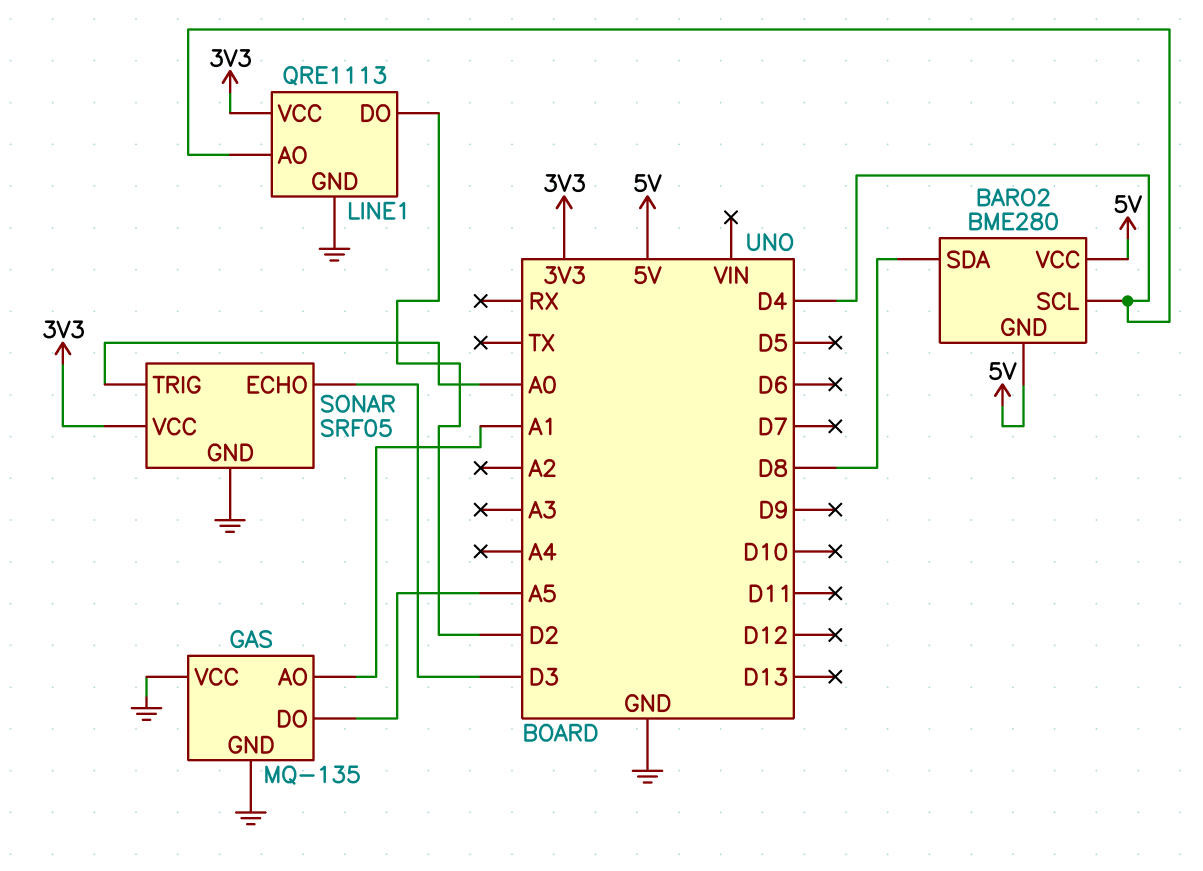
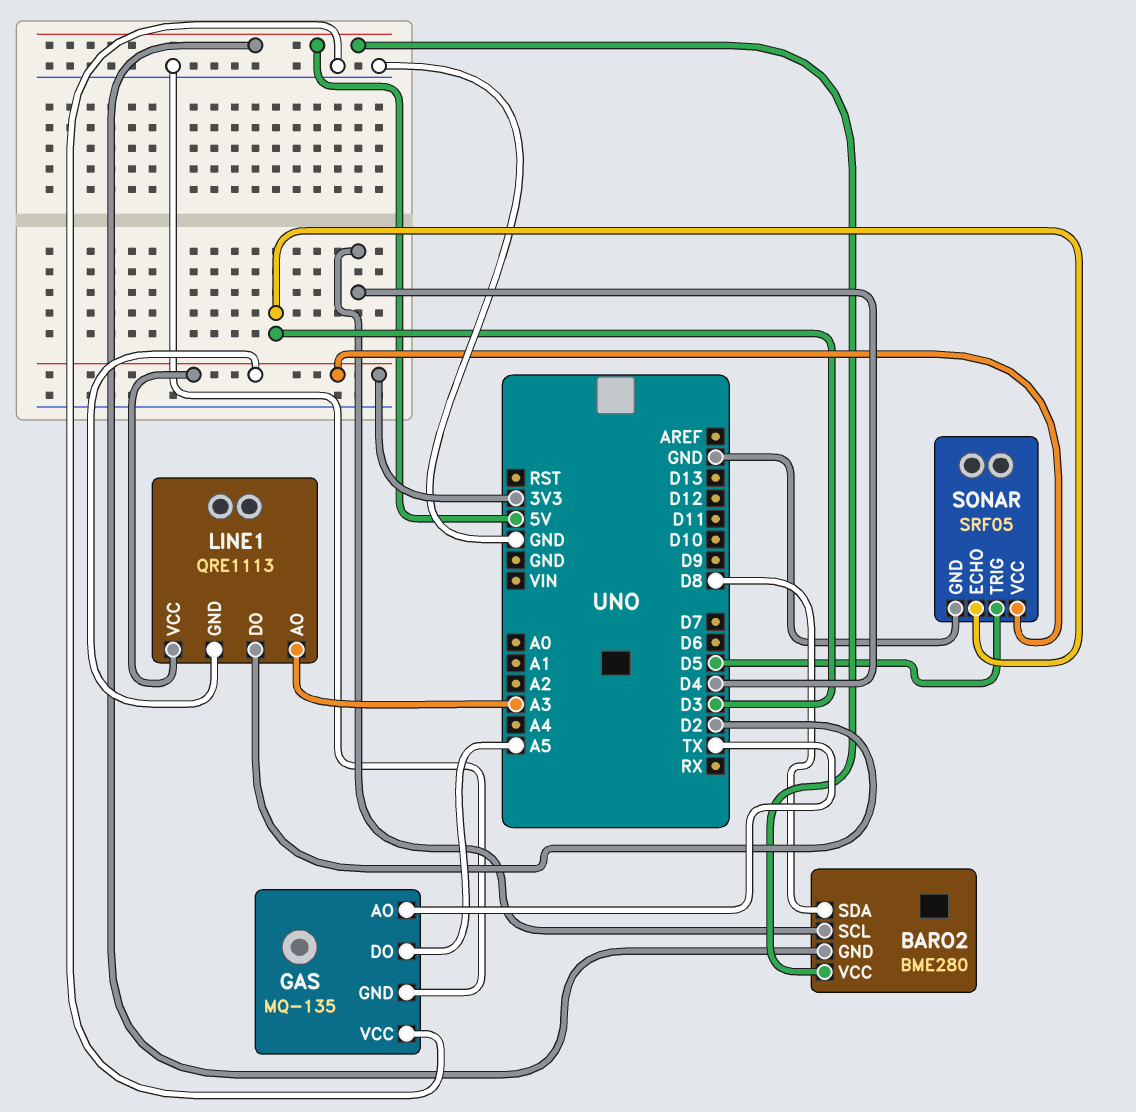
GAS pin AO: A1 -> TX
LINE1 pin AO: D4 -> A3
LINE1 pin GND: GND -> 3V3
SONAR pin TRIG: A0 -> D5

